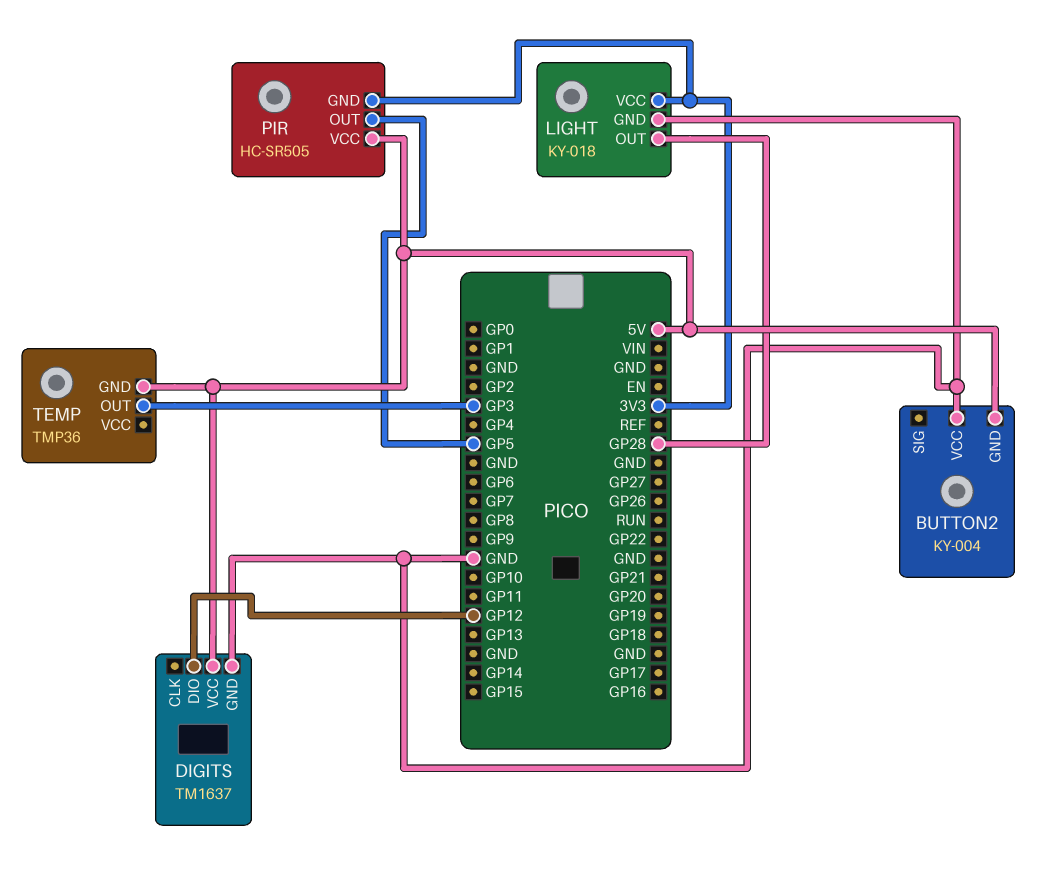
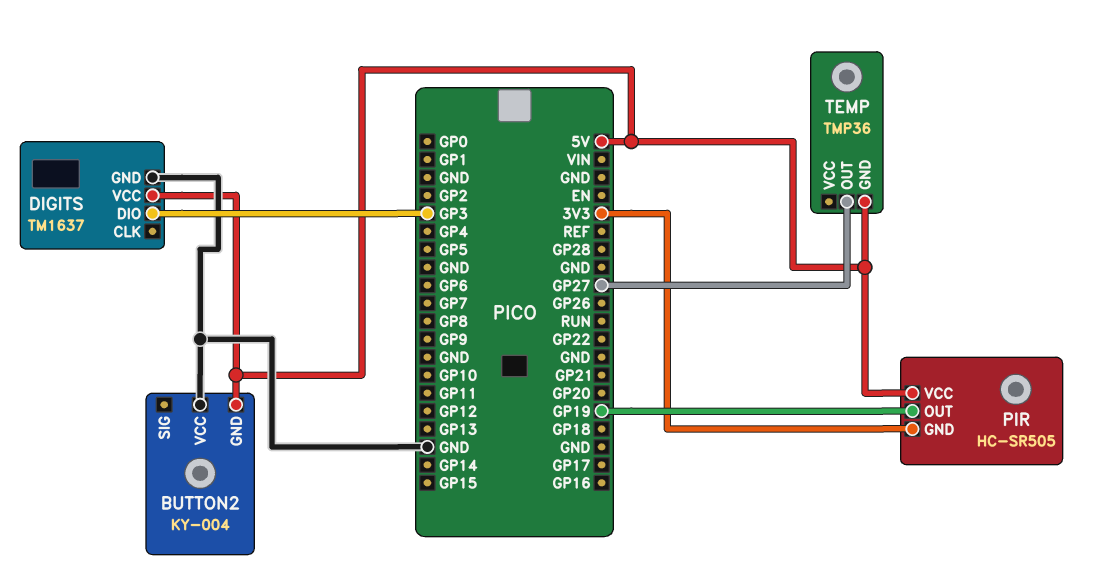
DIGITS pin DIO: GP12 -> GP3
LIGHT: KY-018 -> none
LIGHT pin GND: GND -> none
LIGHT pin OUT: GP28 -> none
LIGHT pin VCC: 3V3 -> none
PIR pin OUT: GP5 -> GP19
TEMP pin OUT: GP3 -> GP27

